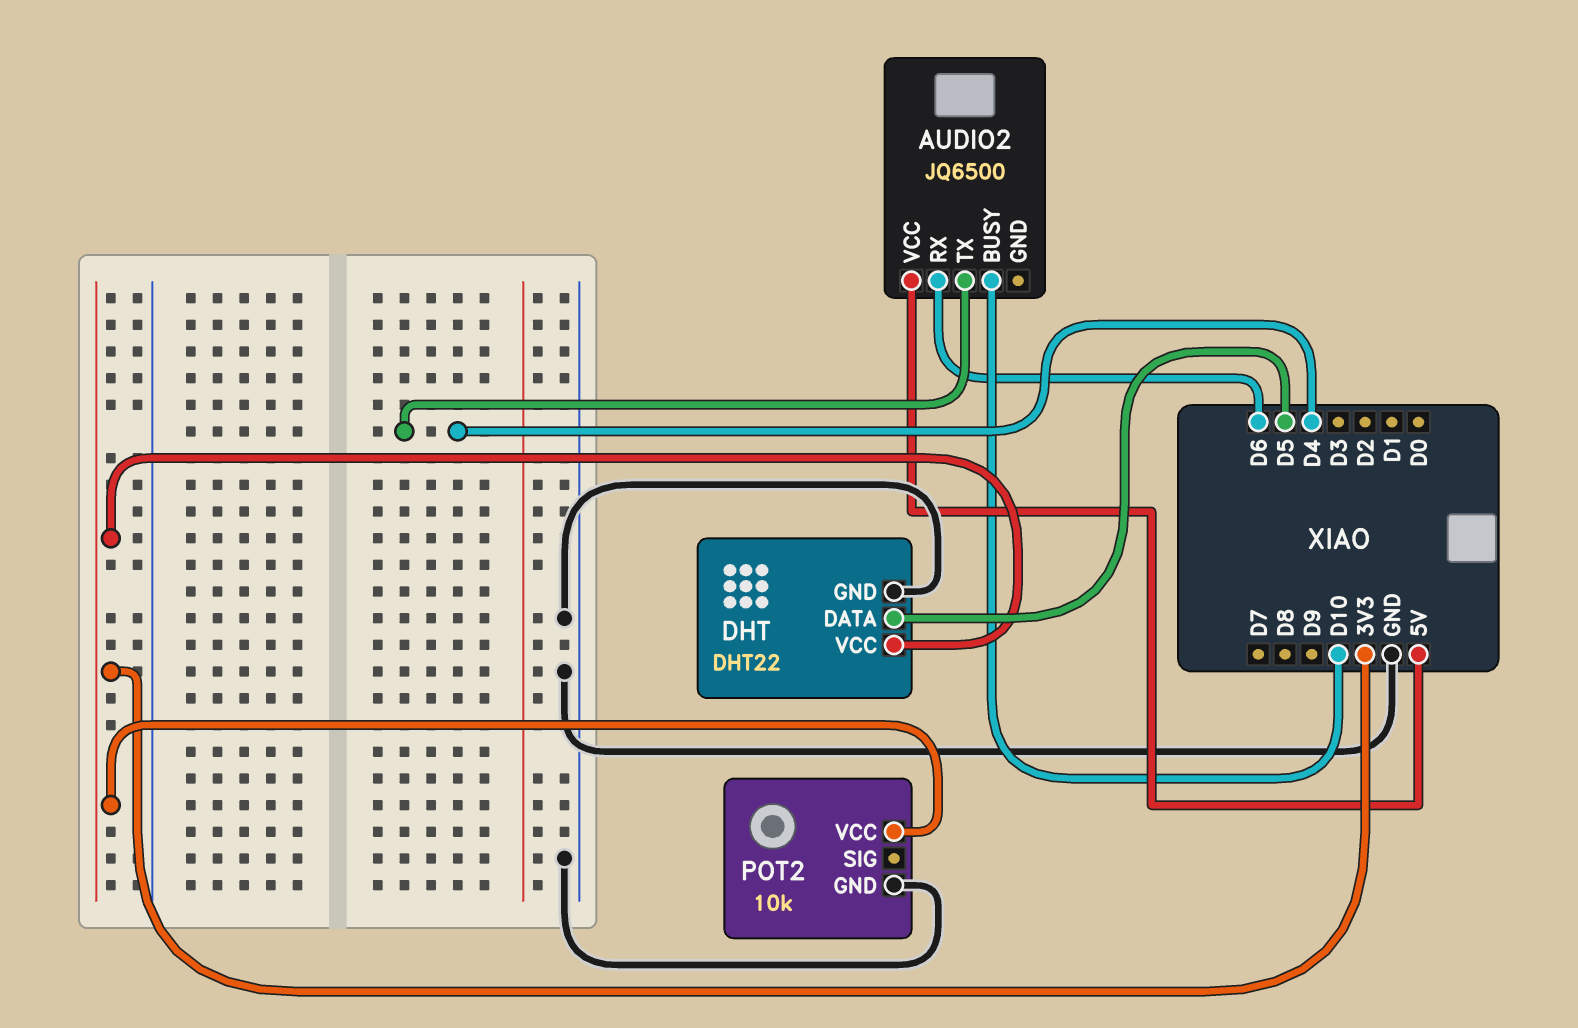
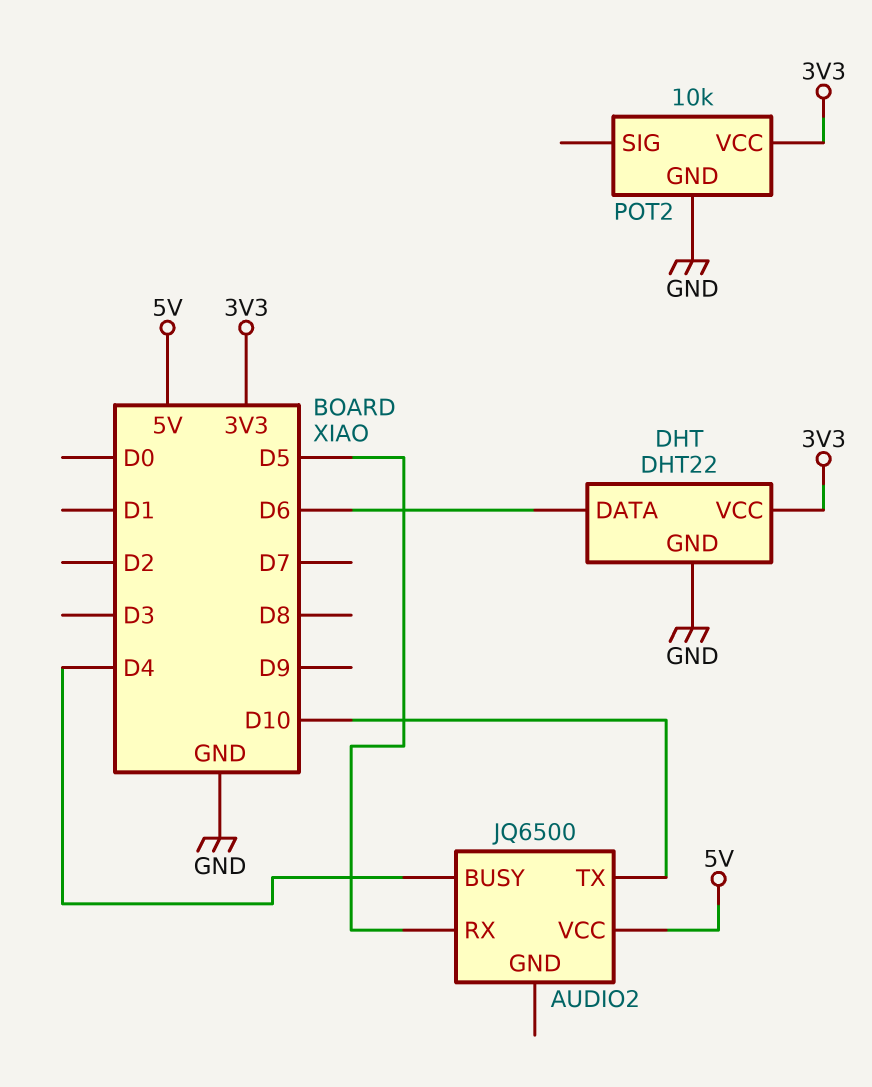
AUDIO2 pin BUSY: D10 -> D4
AUDIO2 pin RX: D6 -> D5
AUDIO2 pin TX: D4 -> D10
DHT pin DATA: D5 -> D6

